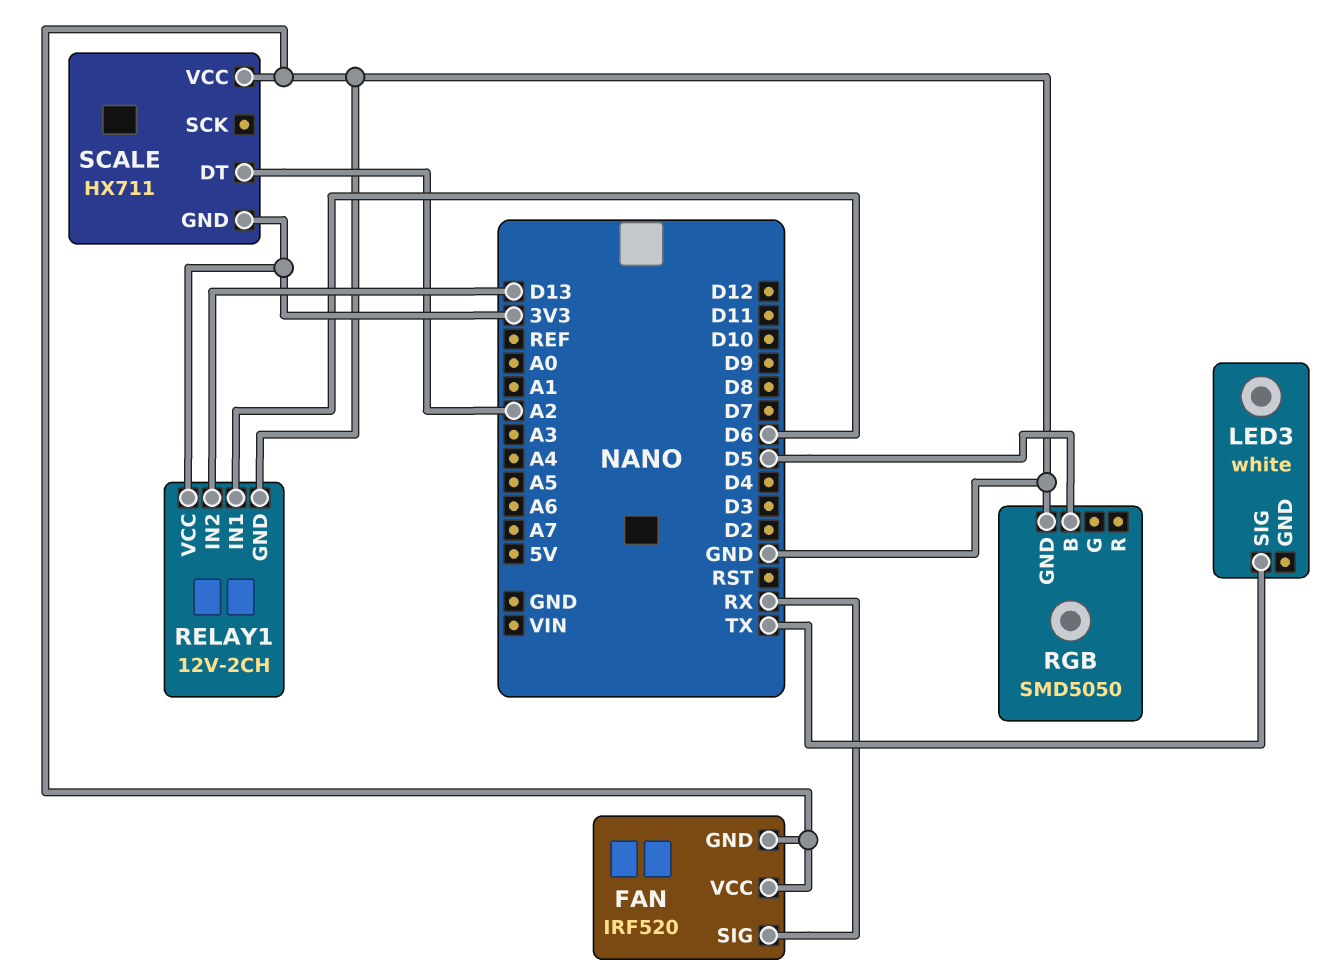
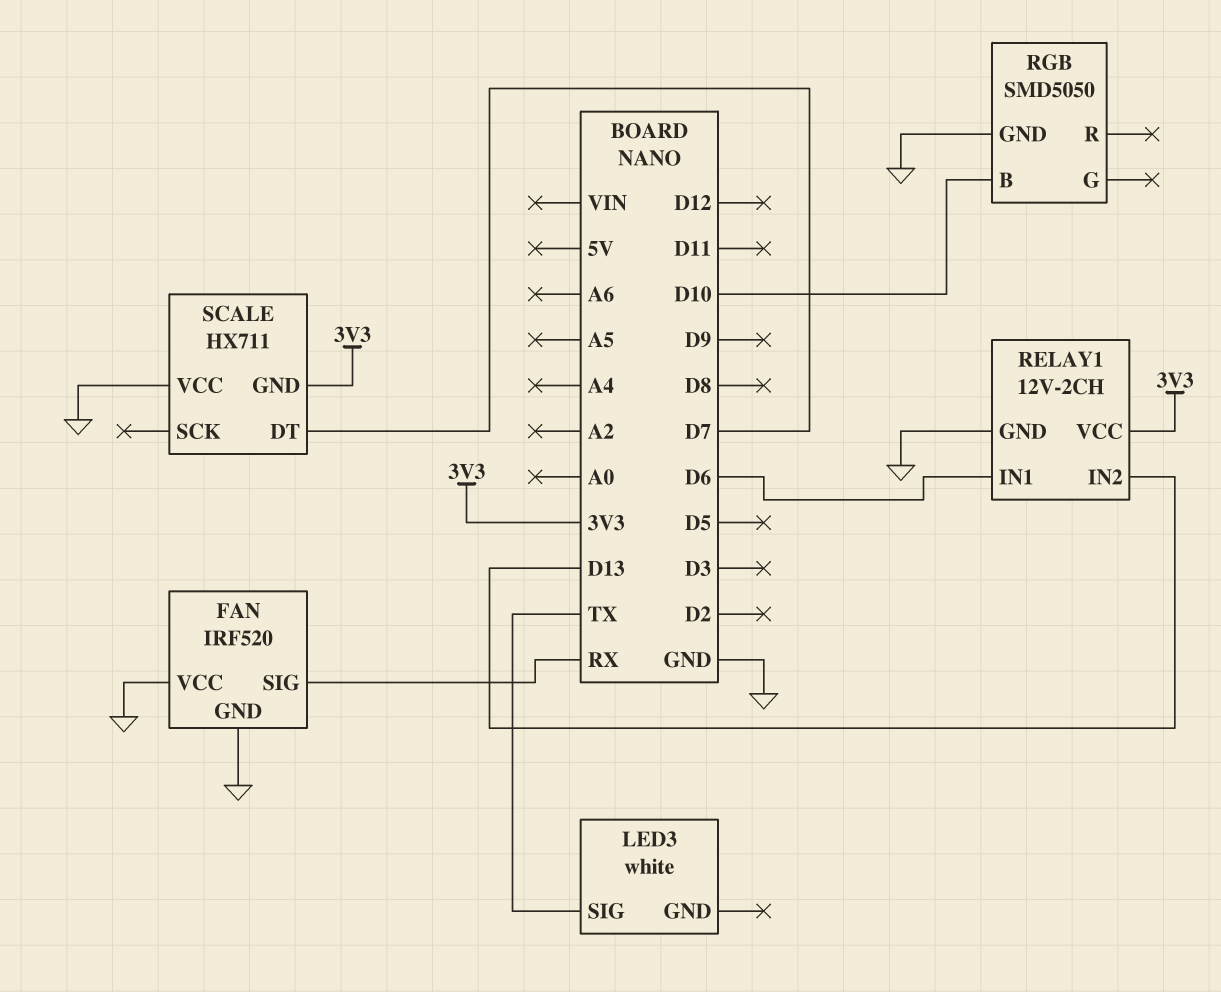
RGB pin B: D5 -> D10
SCALE pin DT: A2 -> D7

